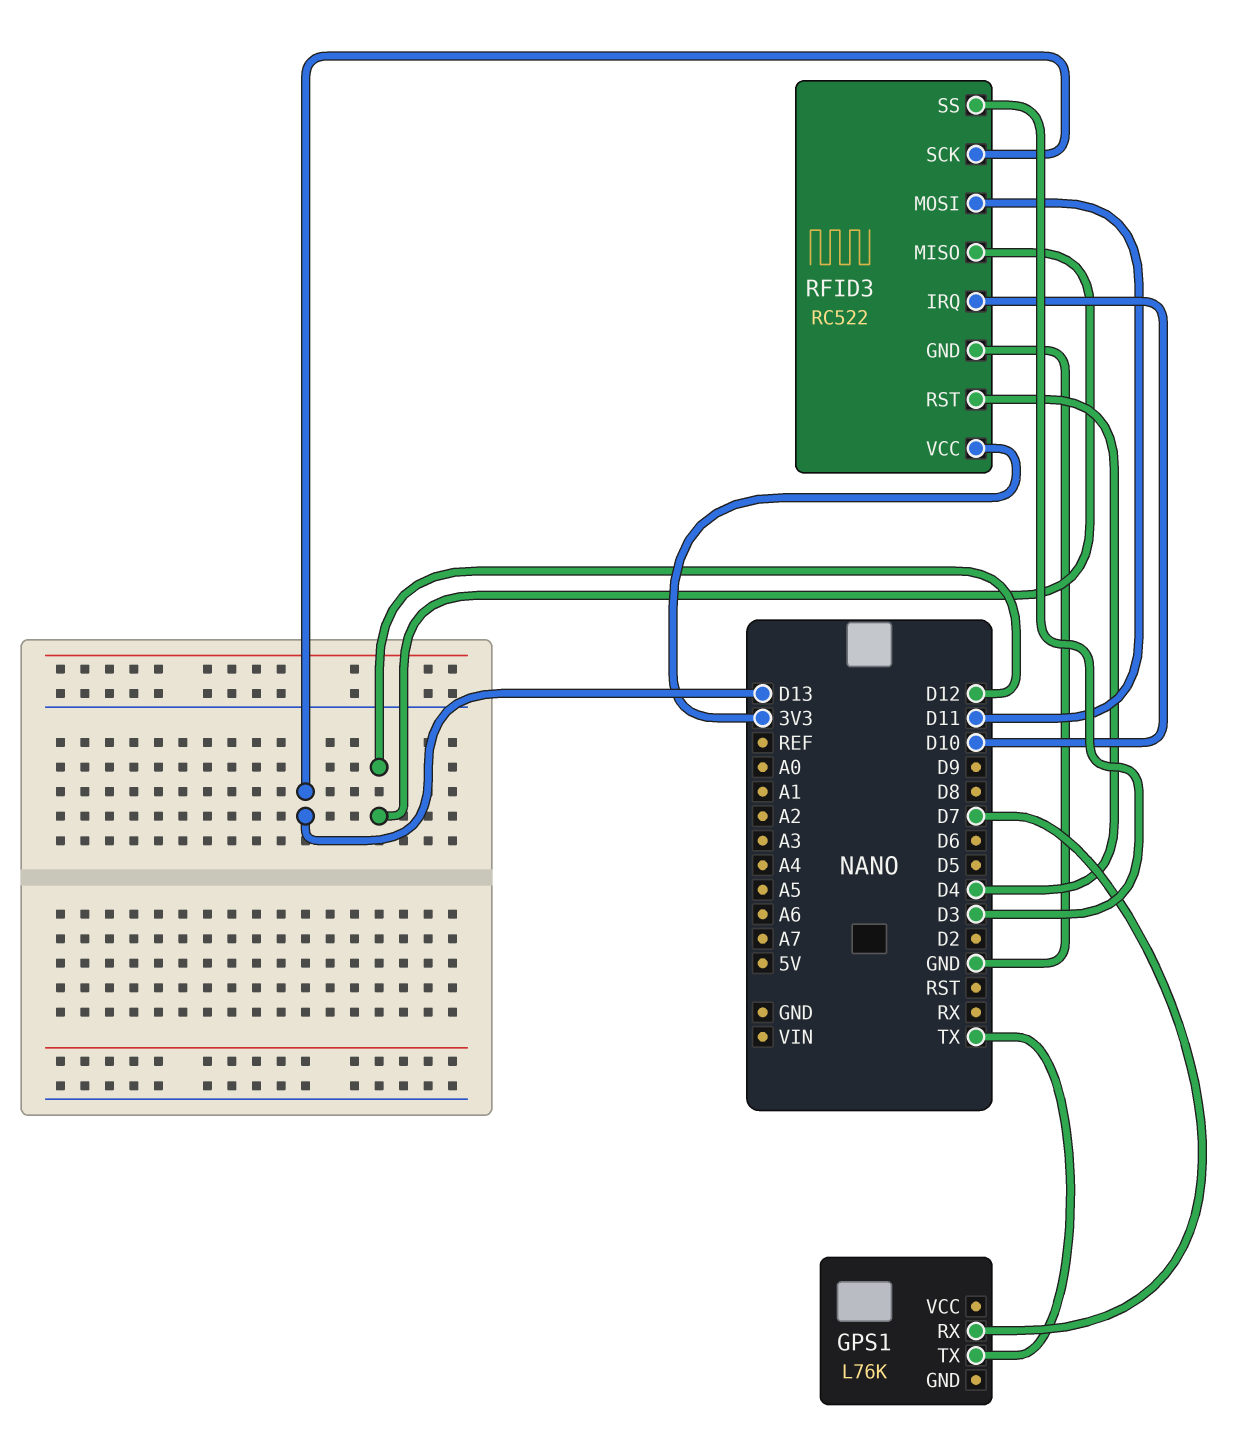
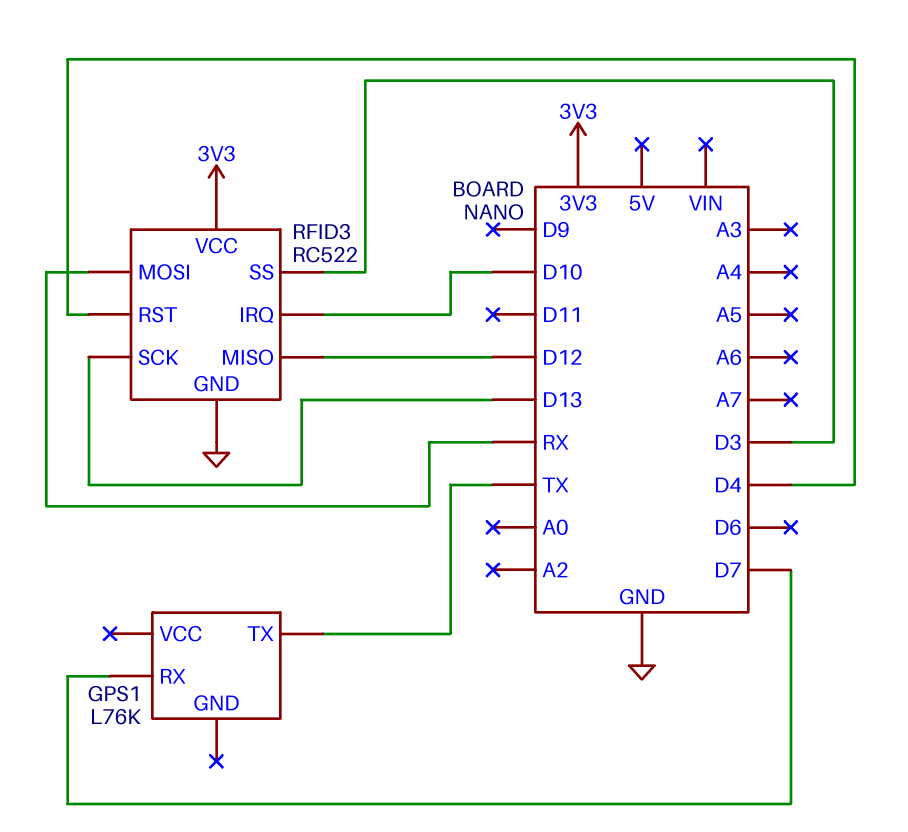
RFID3 pin MOSI: D11 -> RX

